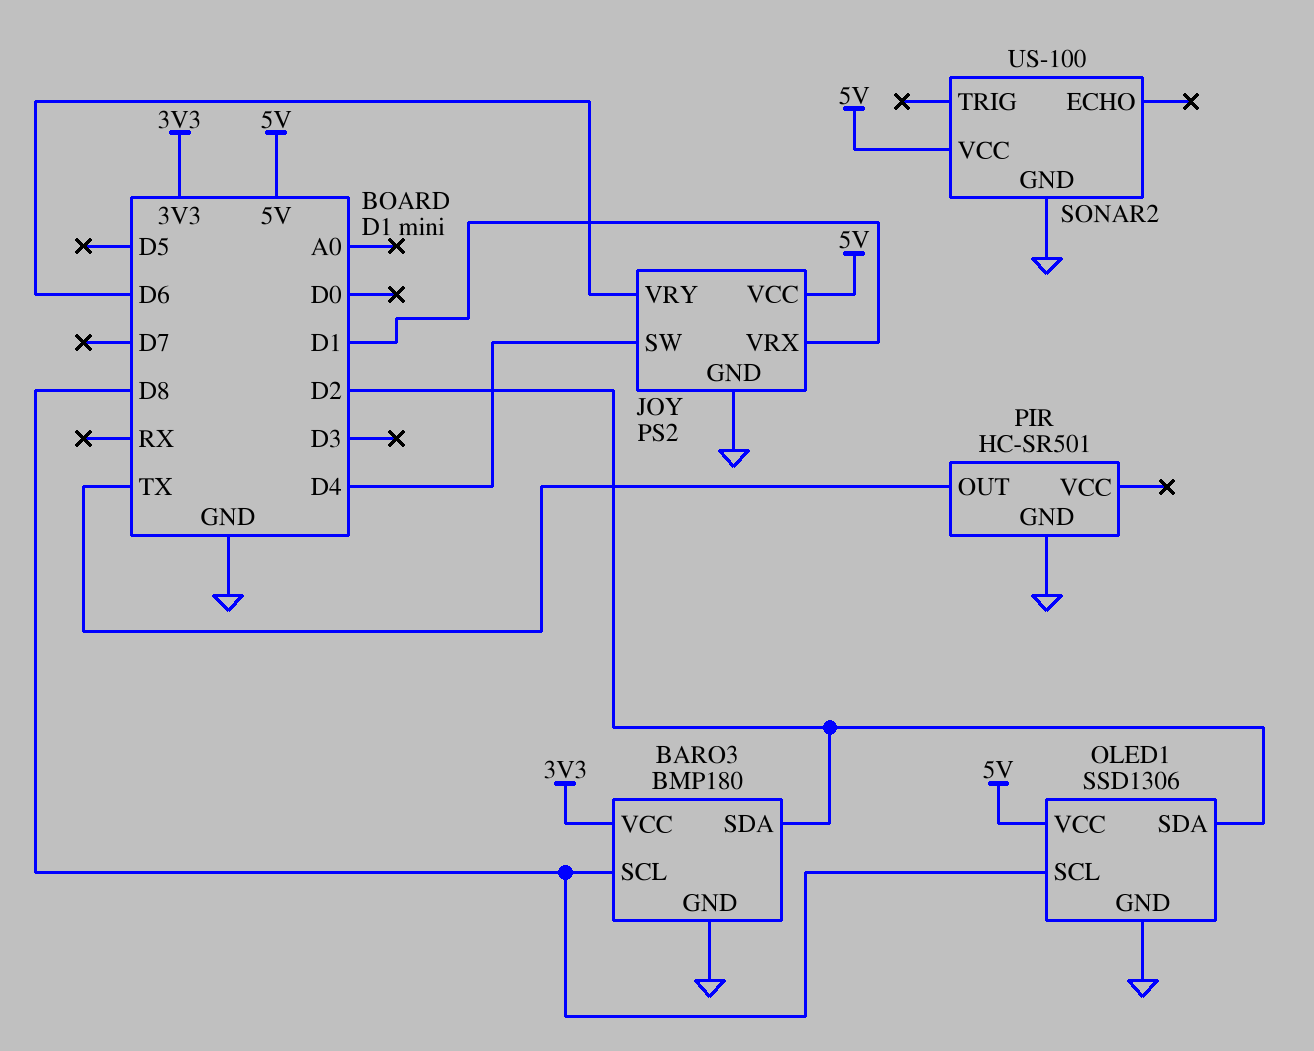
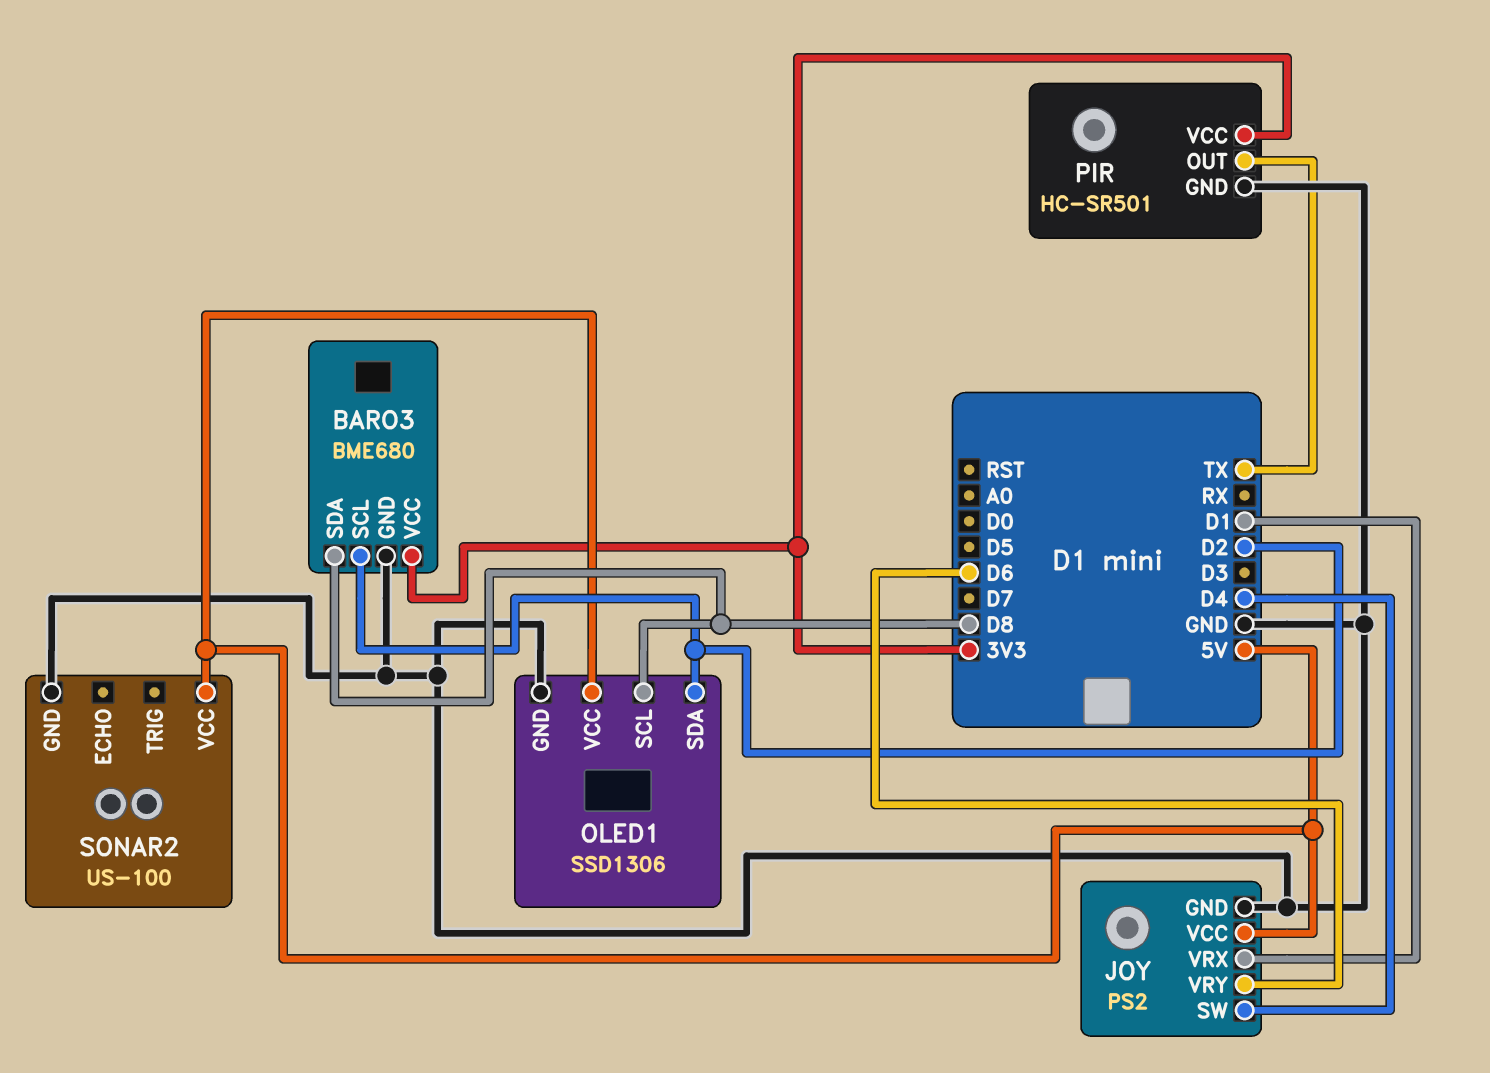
BARO3: BMP180 -> BME680
BARO3 pin SCL: D8 -> D2
BARO3 pin SDA: D2 -> D8
PIR pin VCC: none -> 3V3

